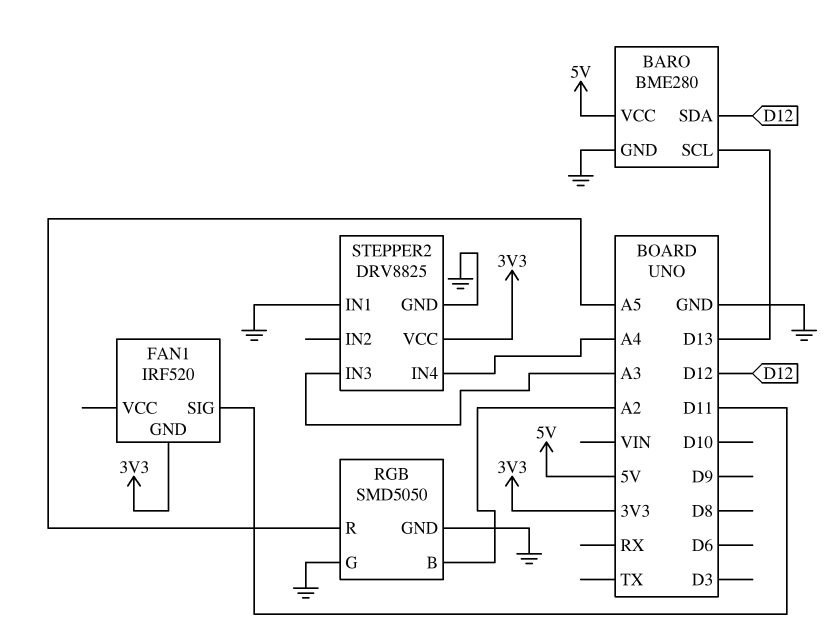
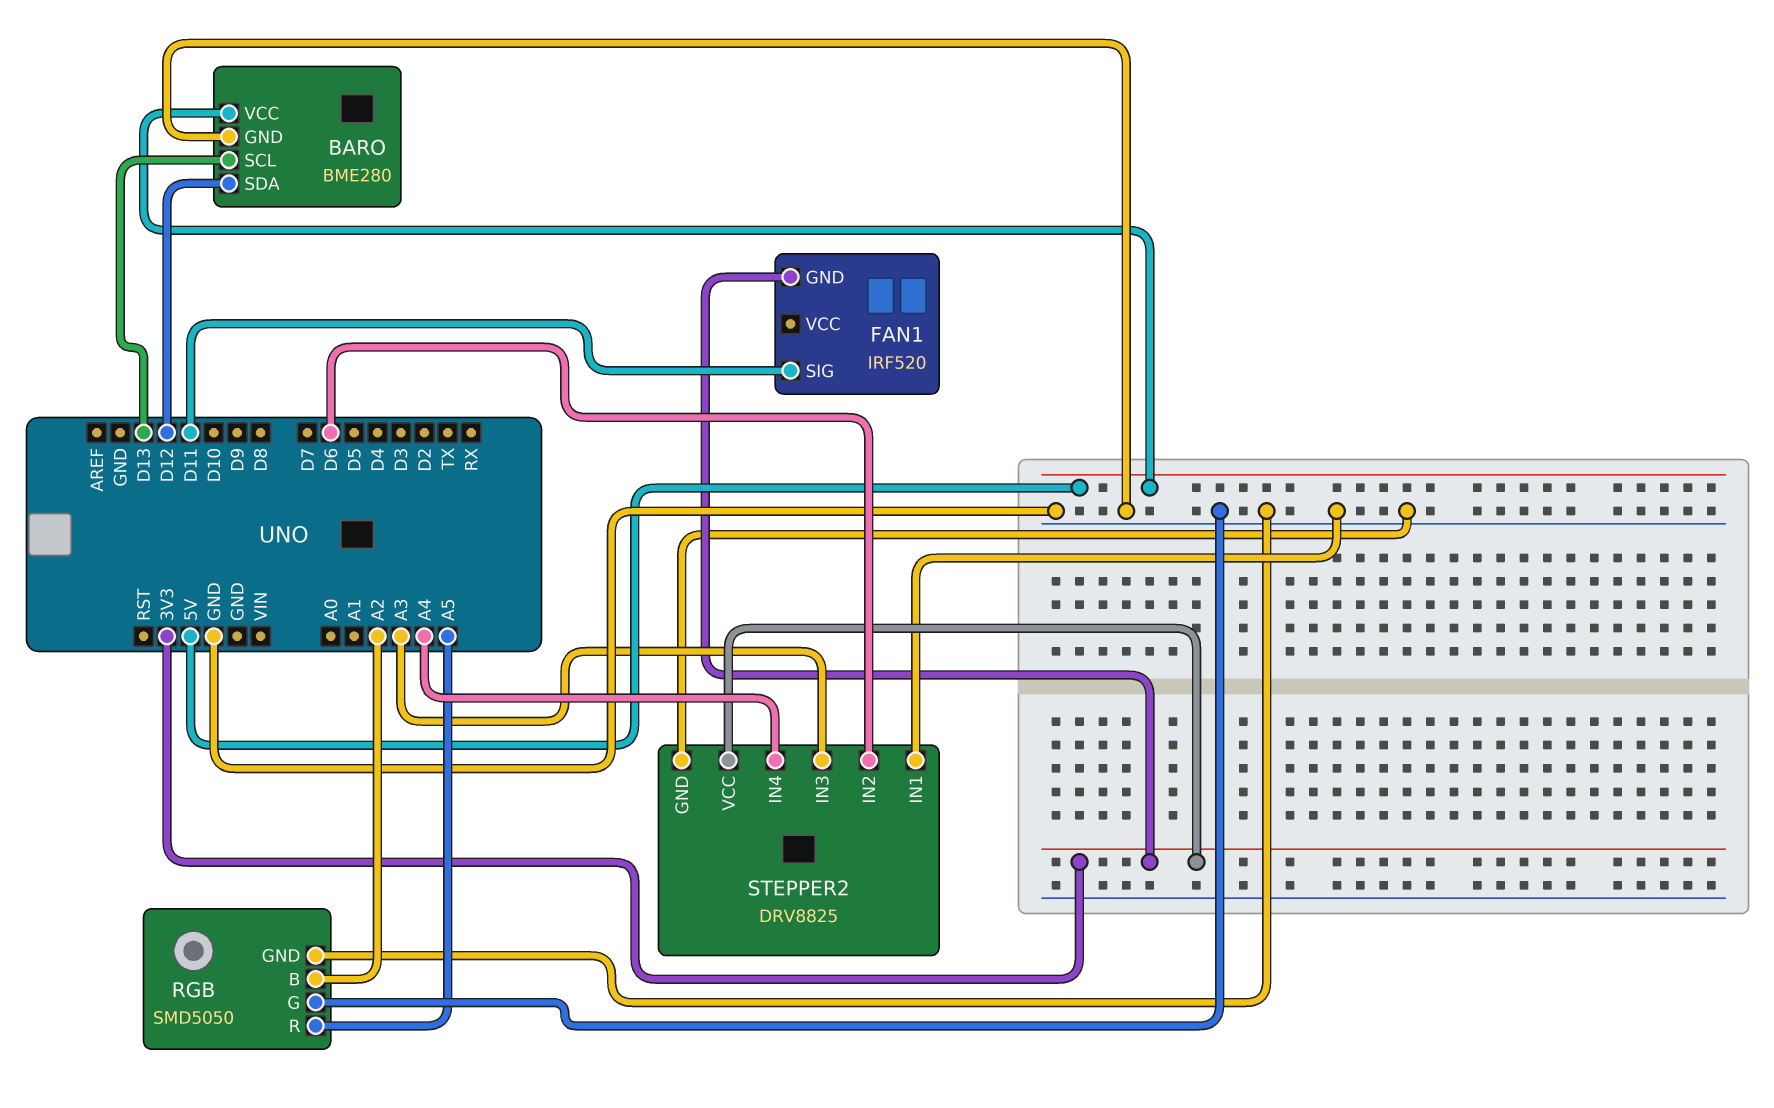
STEPPER2 pin IN2: none -> D6

